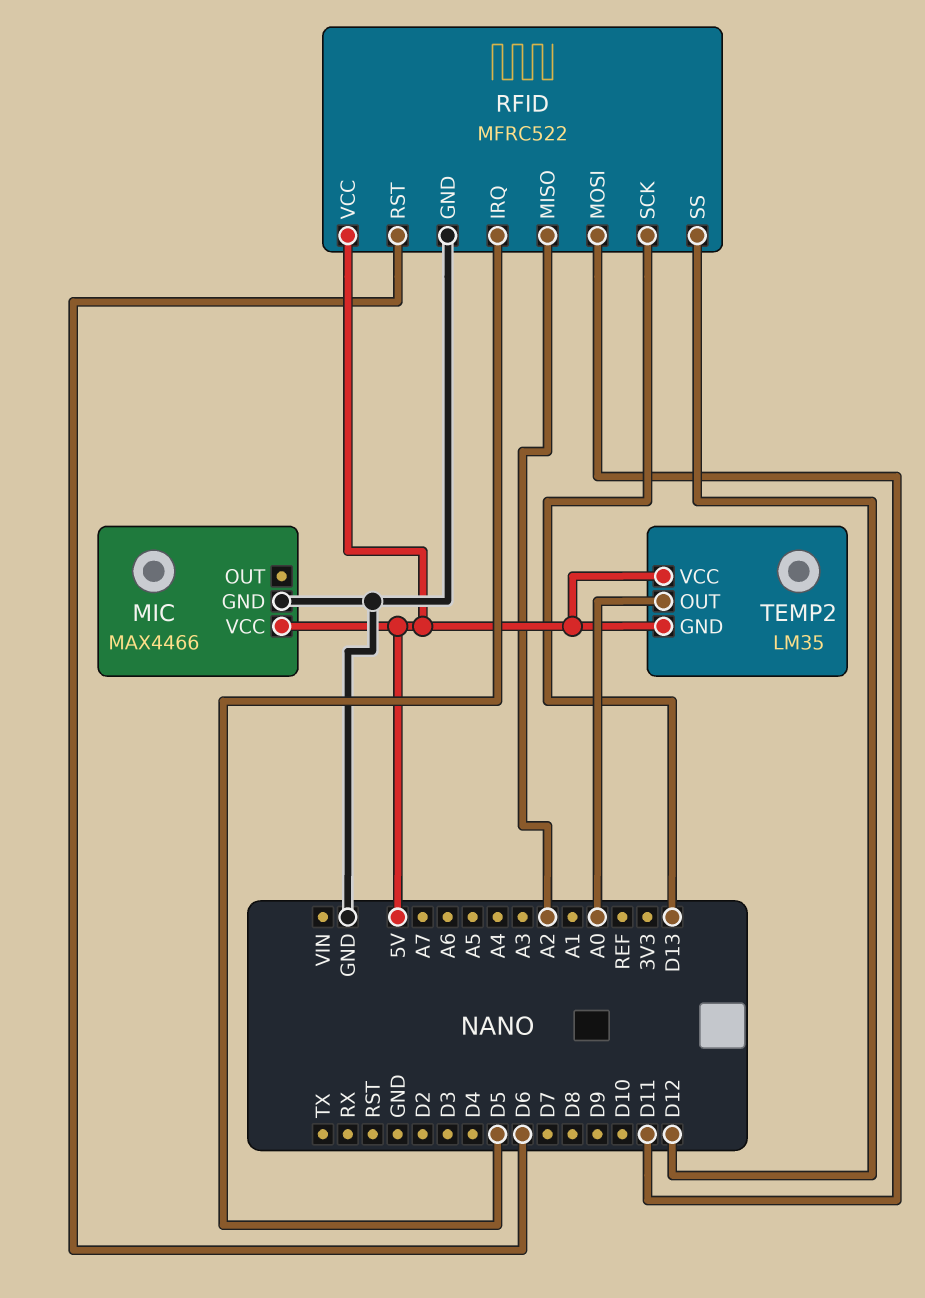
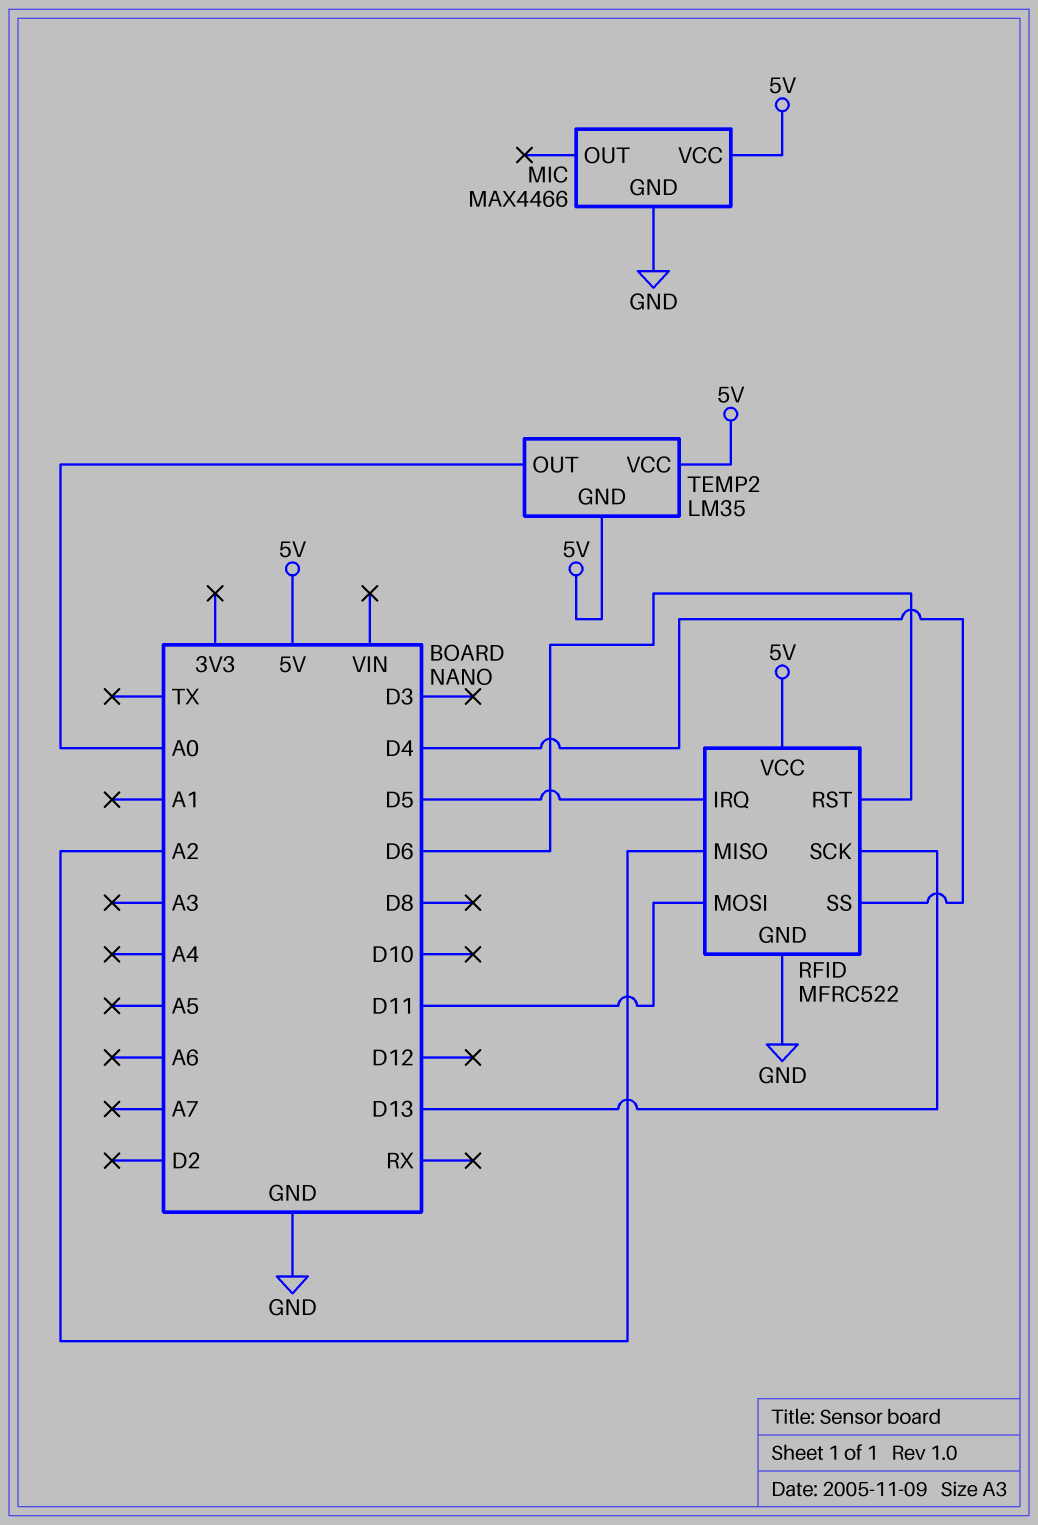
RFID pin SS: D12 -> D4

